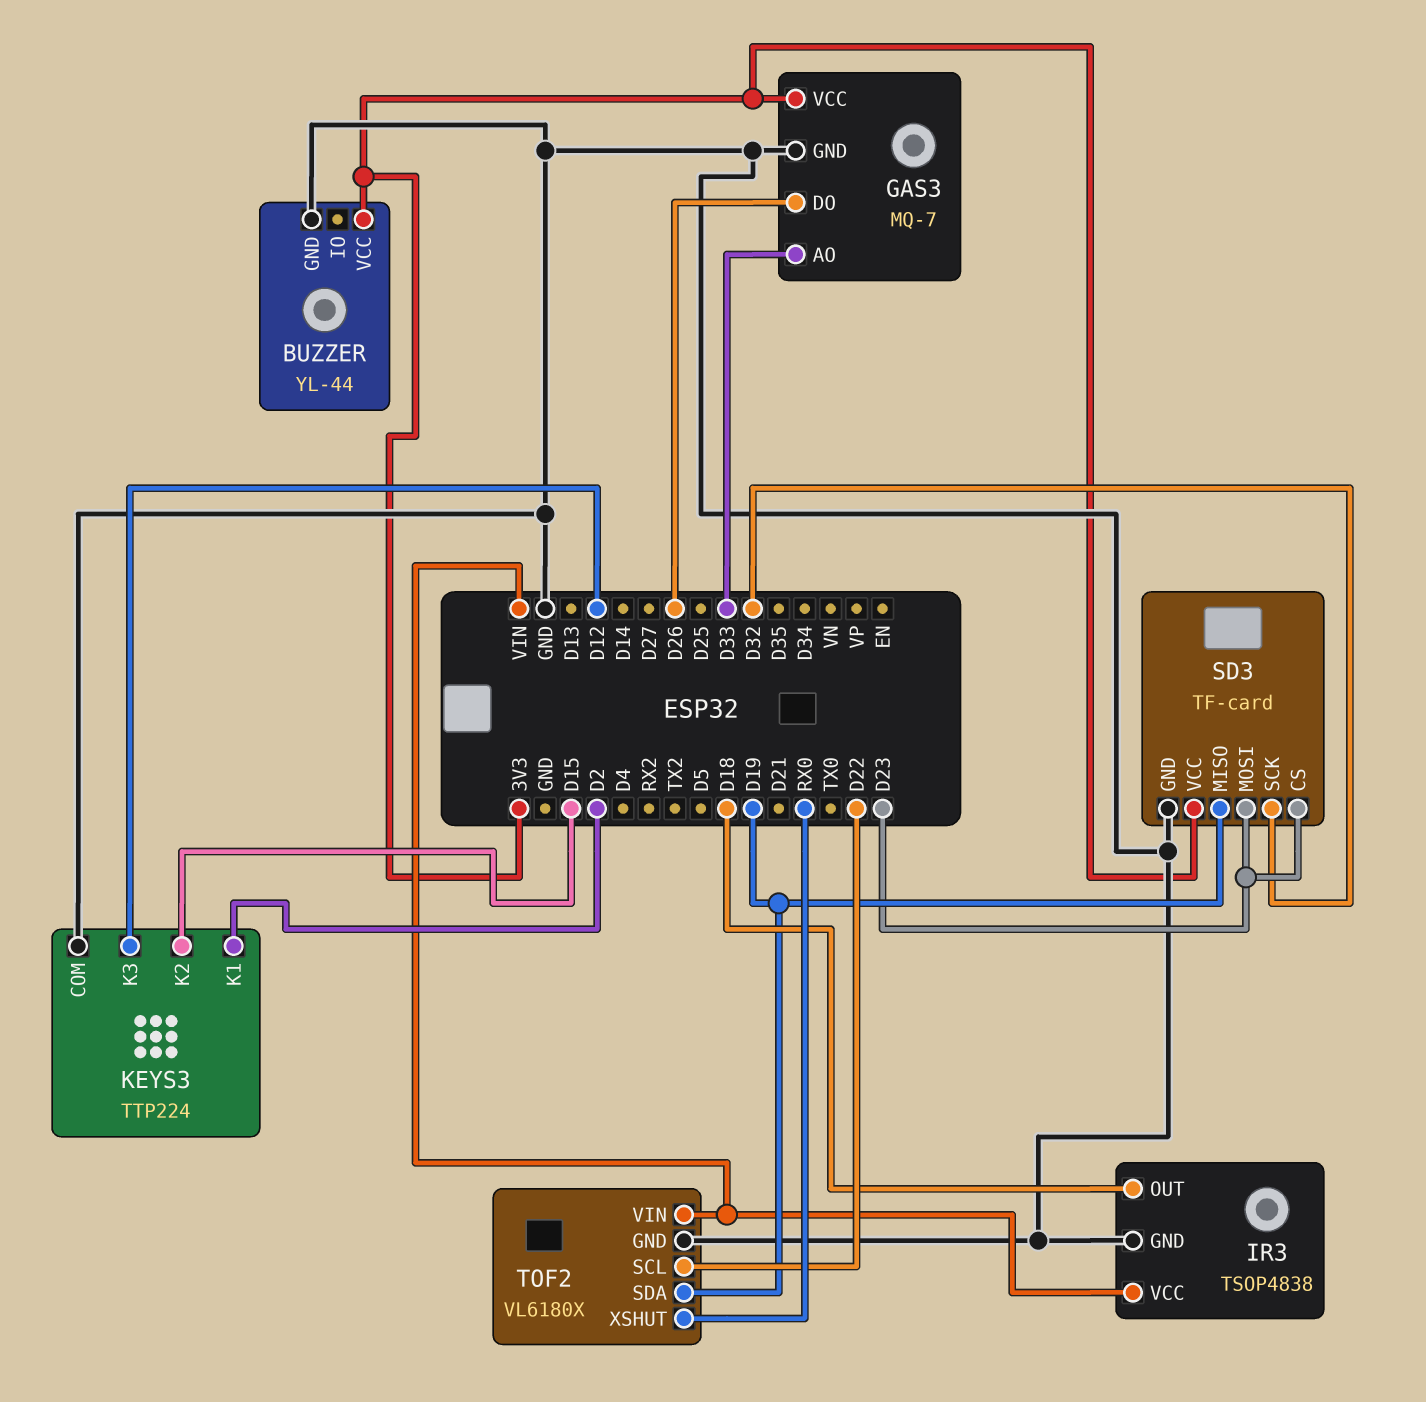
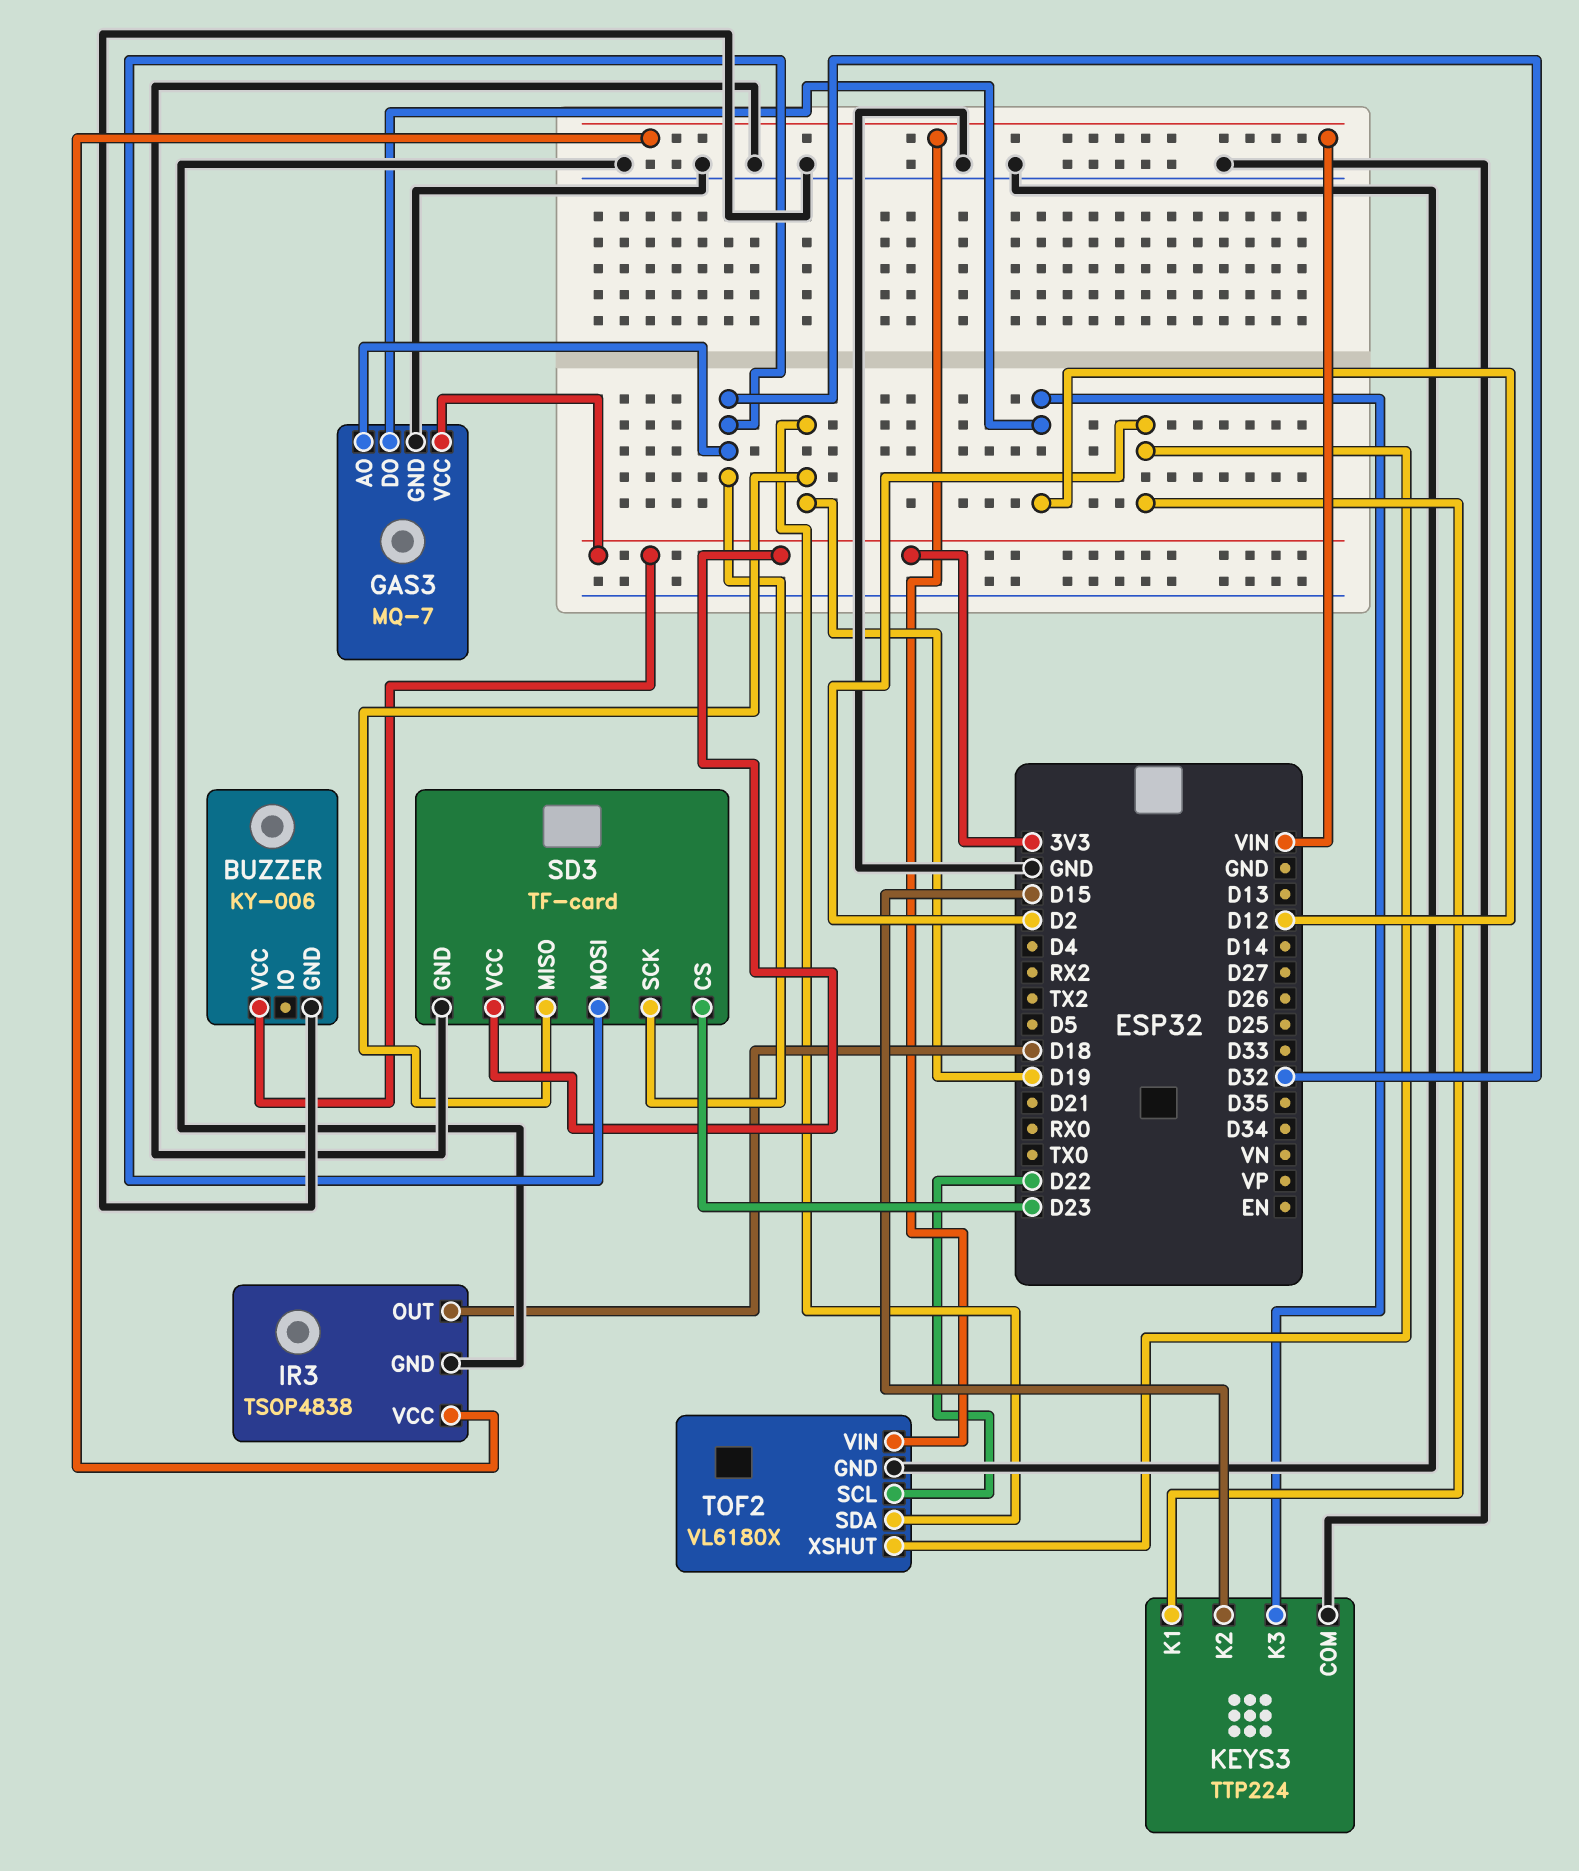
BUZZER: YL-44 -> KY-006
GAS3 pin AO: D33 -> D32
GAS3 pin DO: D26 -> D12
SD3 pin MOSI: D23 -> D32
TOF2 pin XSHUT: RX0 -> D2

